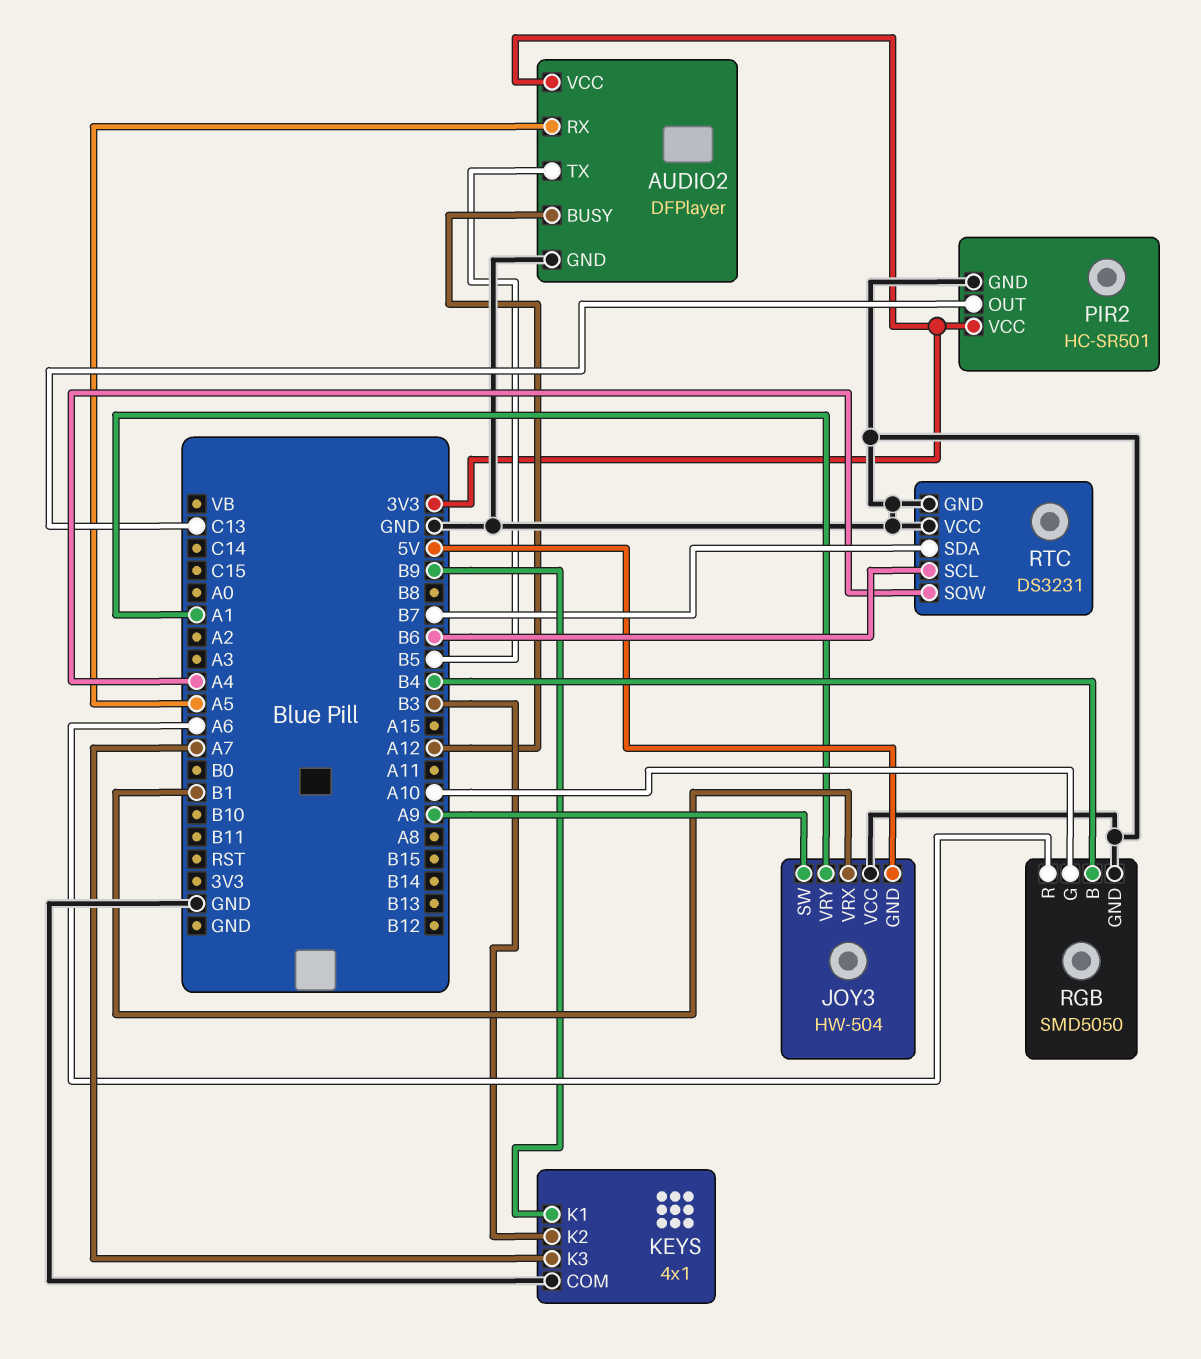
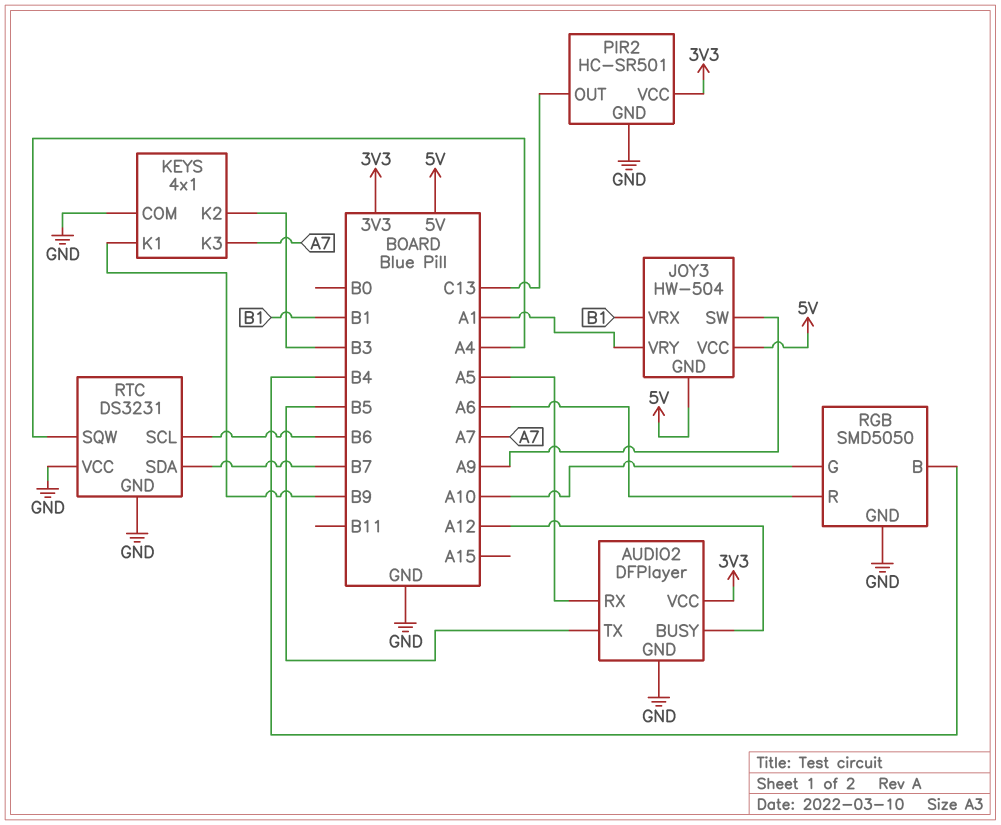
JOY3 pin VCC: GND -> 5V

